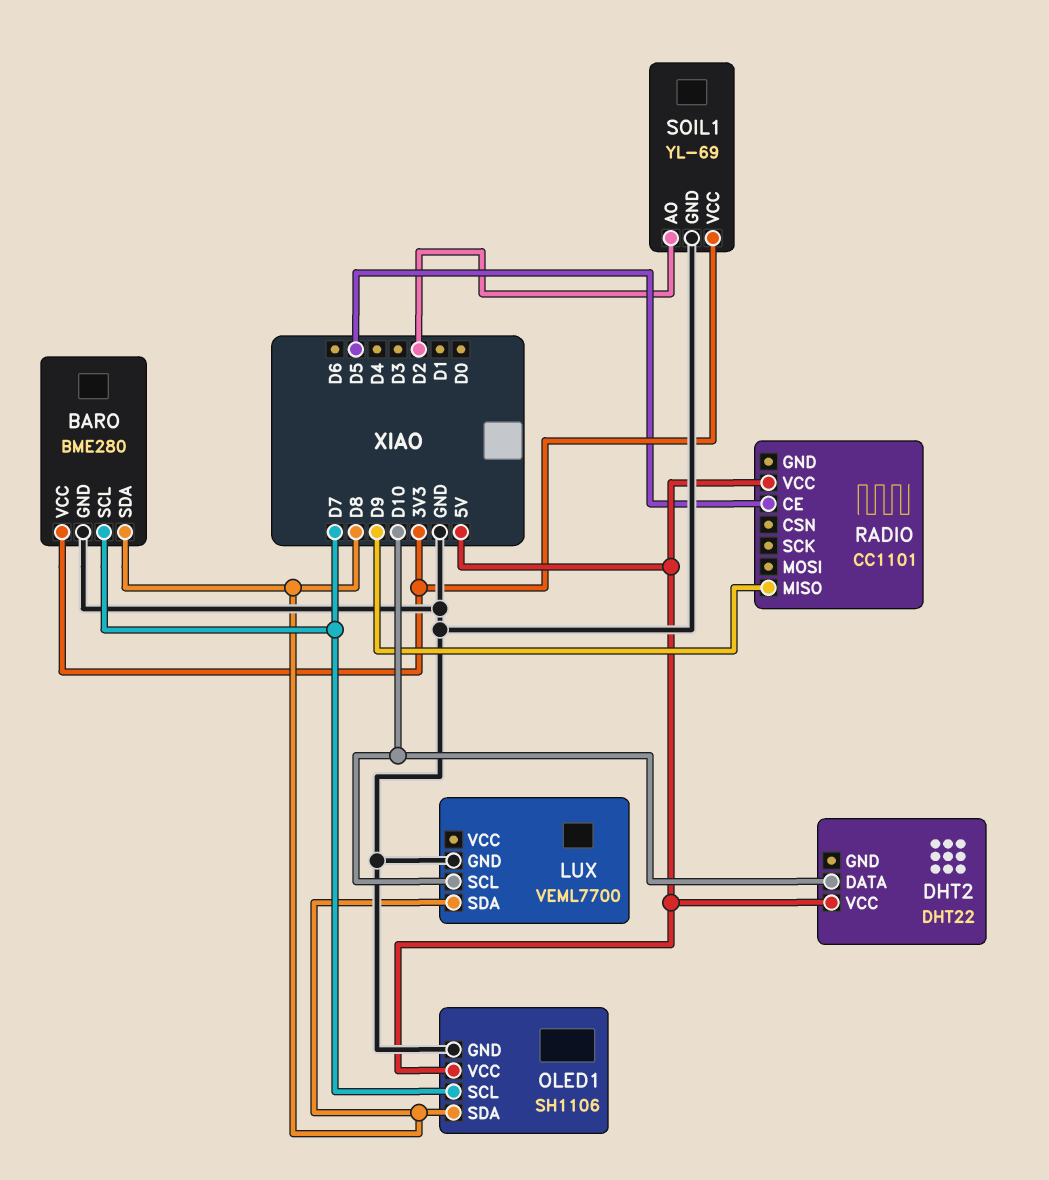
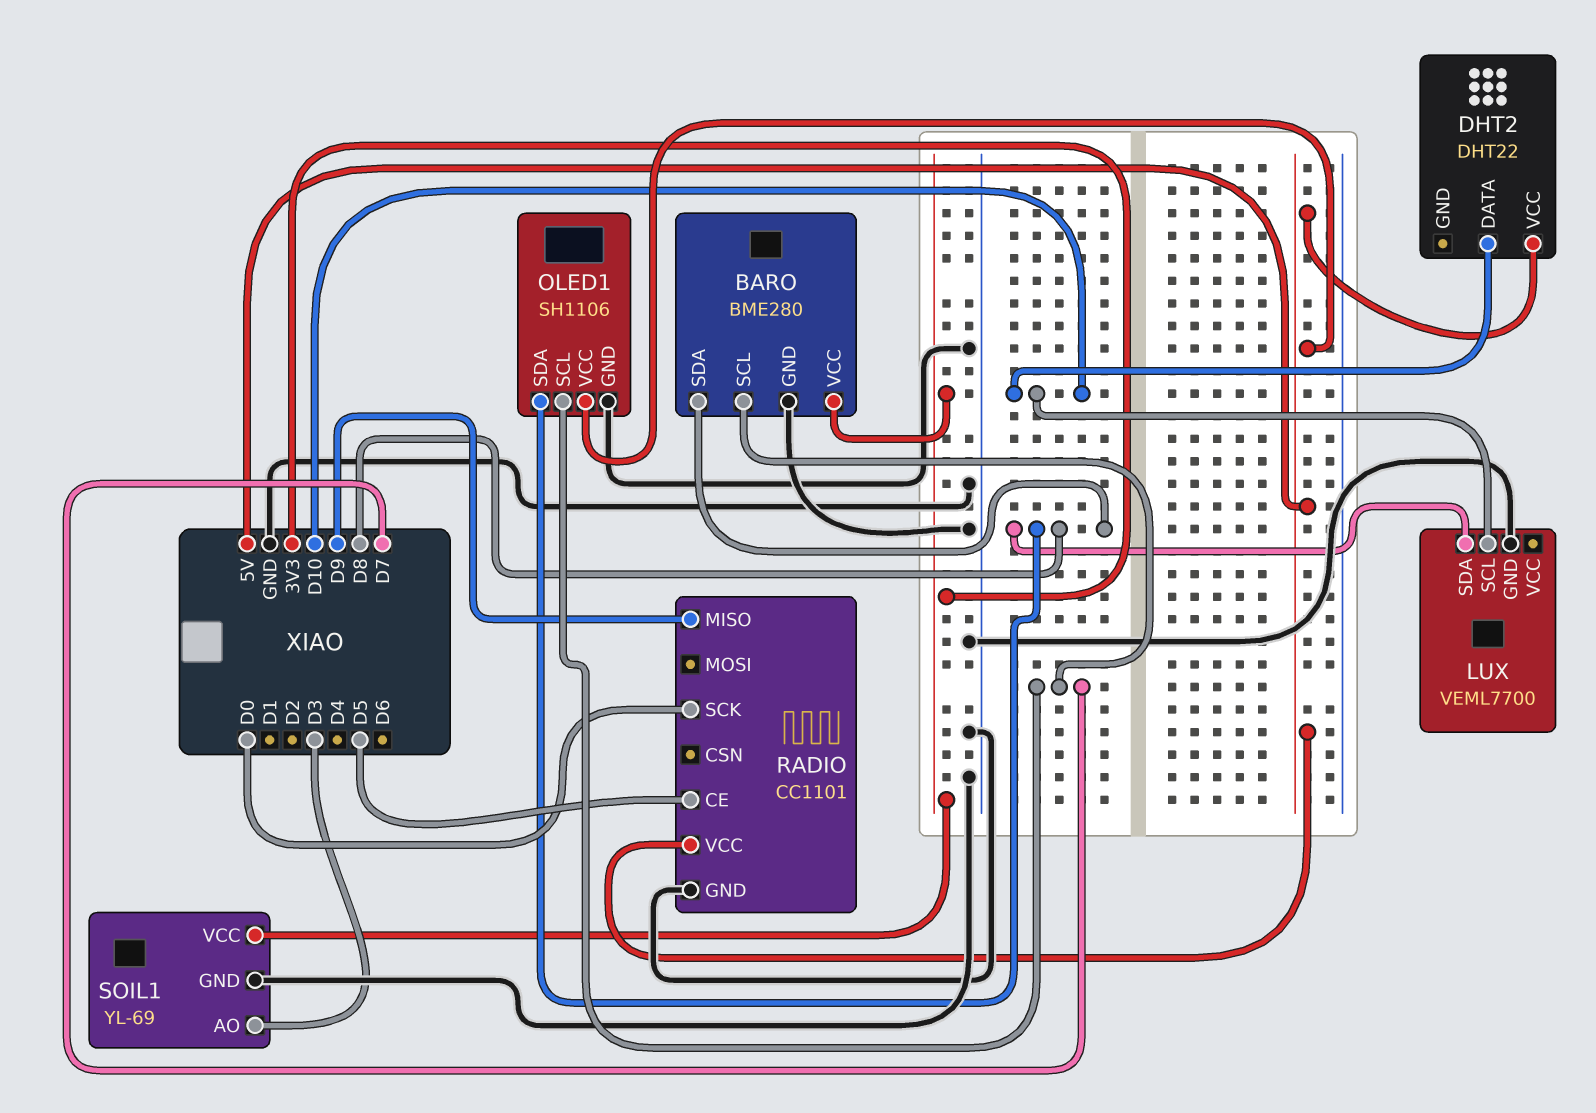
RADIO pin GND: none -> GND
RADIO pin SCK: none -> D0
SOIL1 pin AO: D2 -> D3

